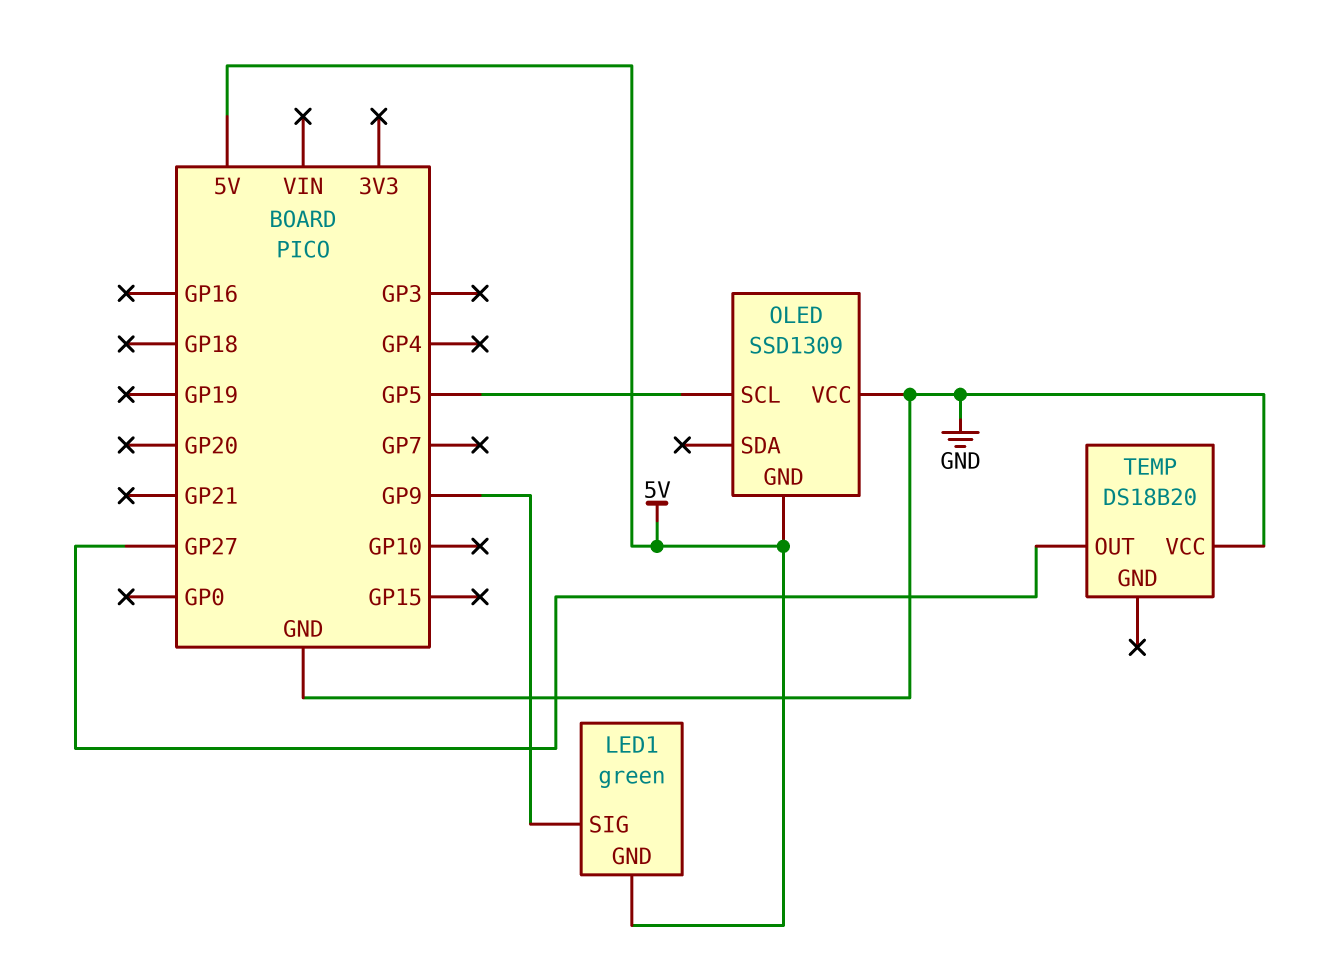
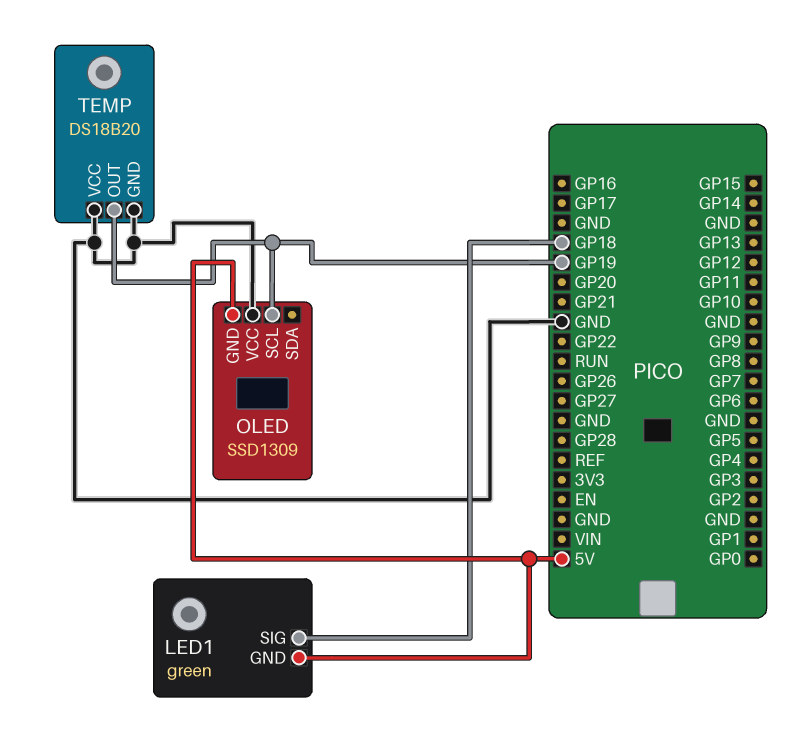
LED1 pin SIG: GP9 -> GP18
OLED pin SCL: GP5 -> GP19
TEMP pin GND: none -> GND
TEMP pin OUT: GP27 -> GP19

